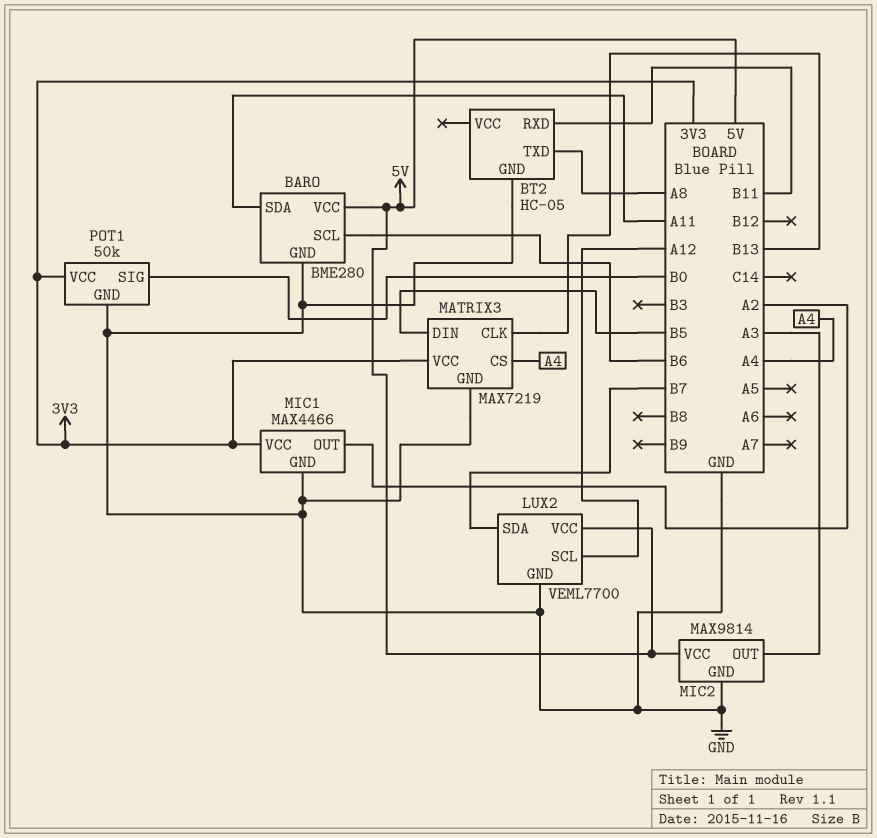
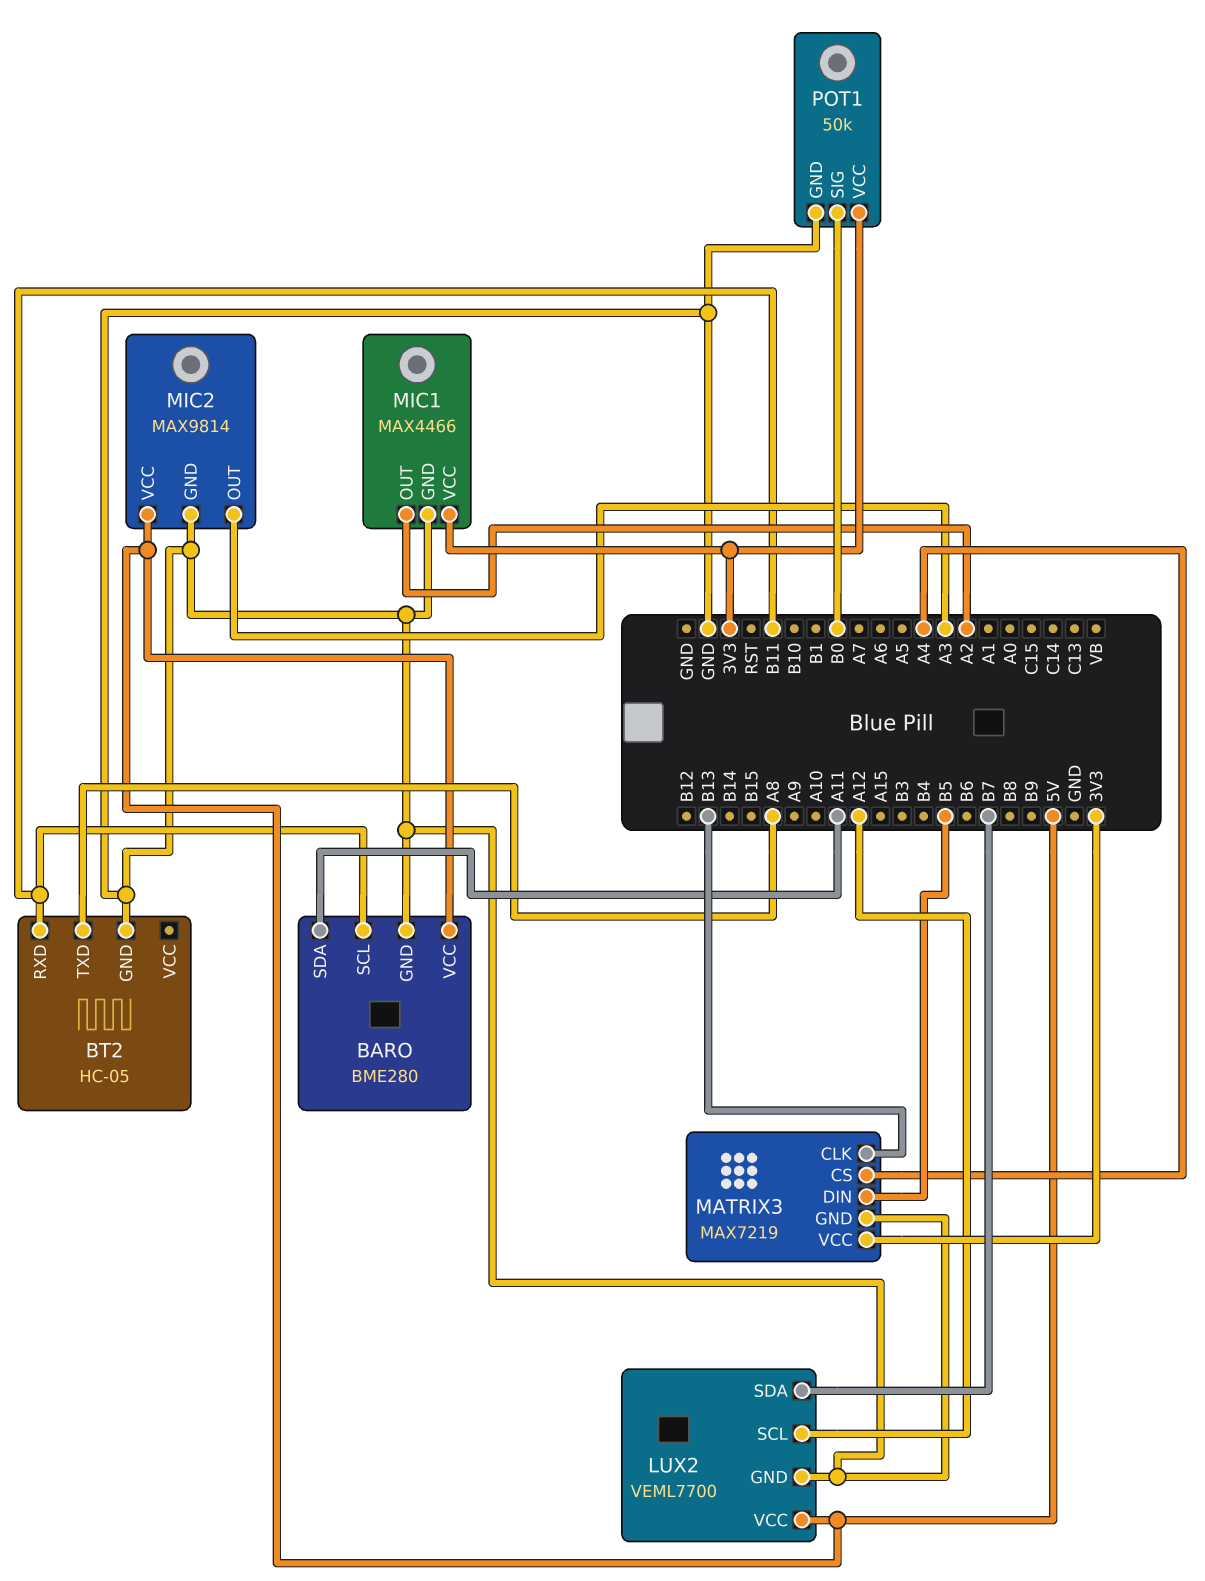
BARO pin SCL: B6 -> B11

